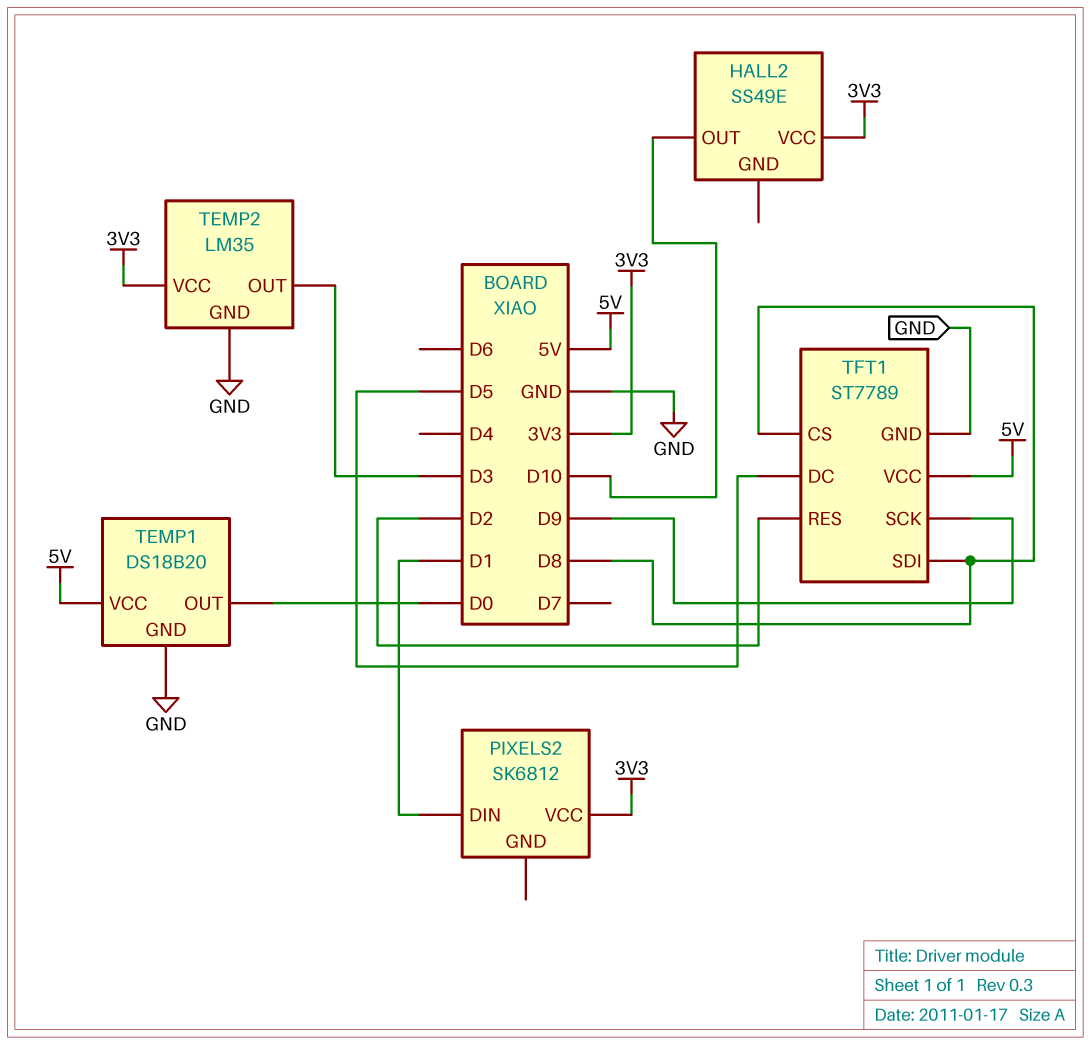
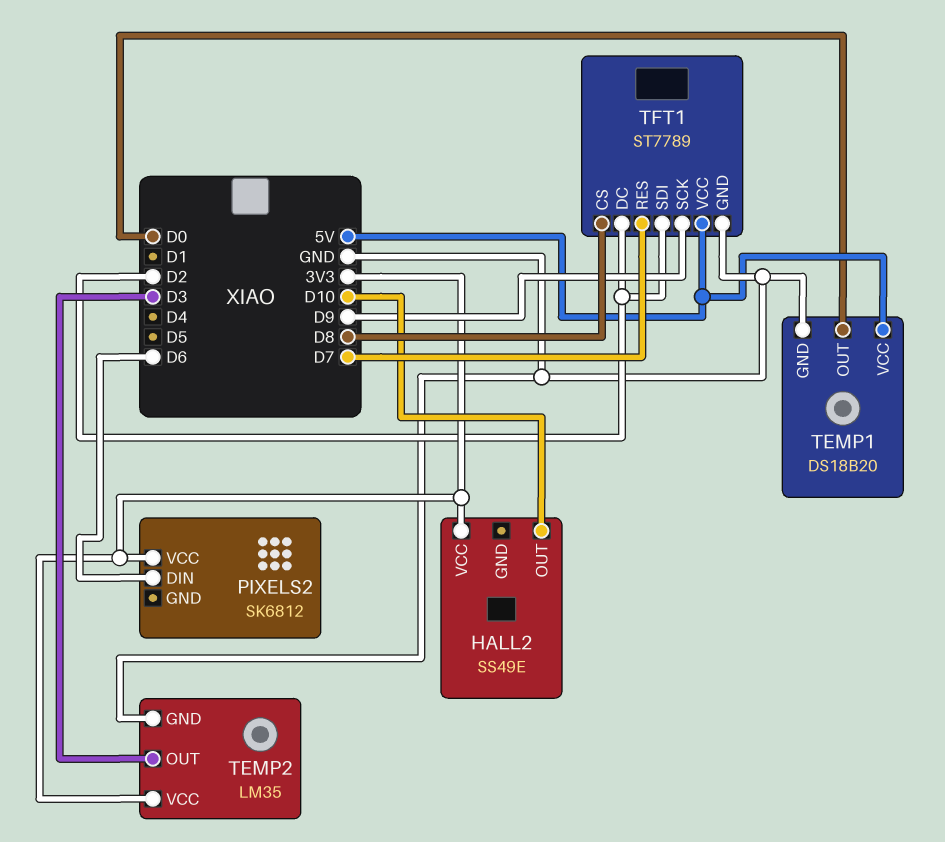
PIXELS2 pin DIN: D1 -> D6
TFT1 pin DC: D5 -> D2
TFT1 pin RES: D2 -> D7
TFT1 pin SDI: D8 -> D2

